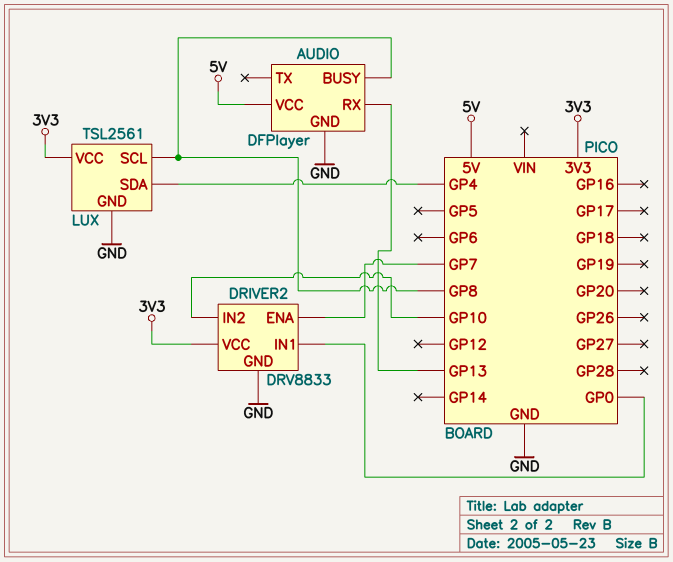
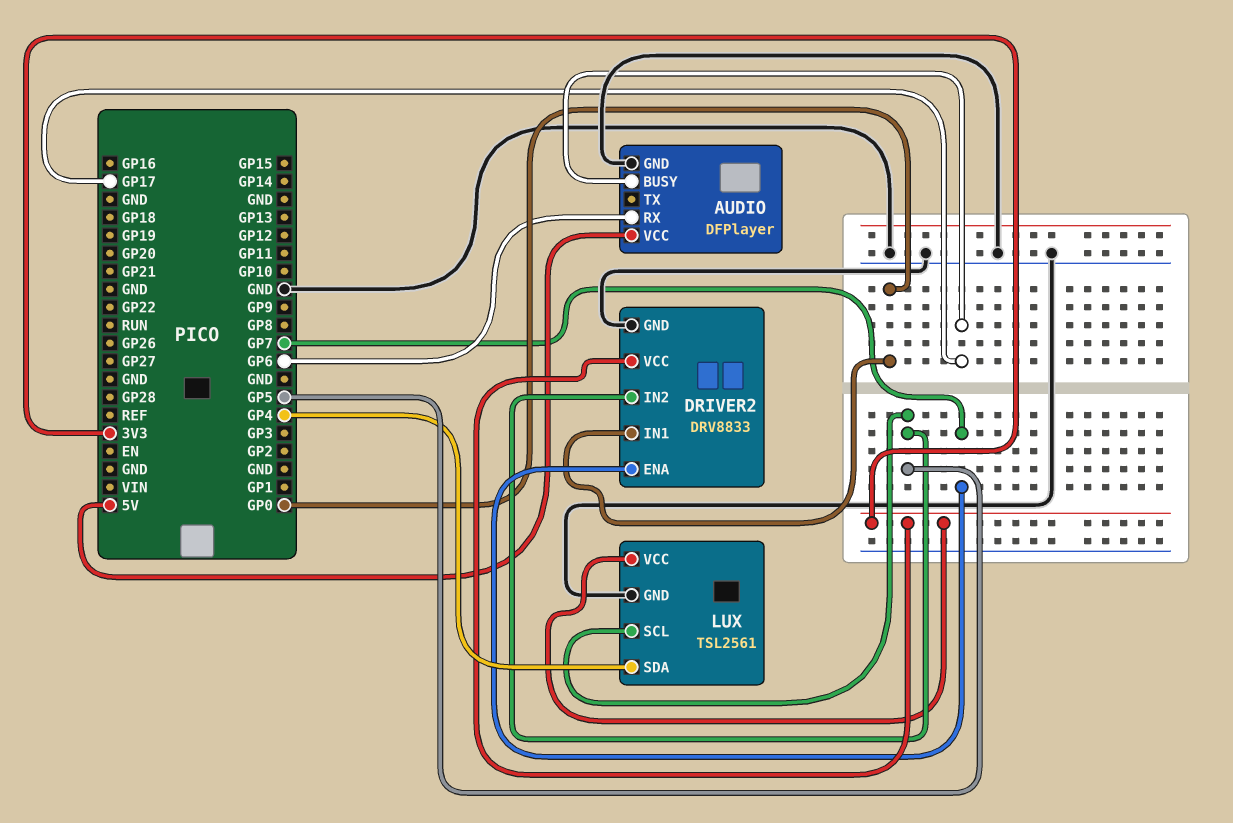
AUDIO pin BUSY: GP8 -> GP17
AUDIO pin RX: GP13 -> GP6
DRIVER2 pin IN2: GP10 -> GP5
LUX pin SCL: GP8 -> GP5

